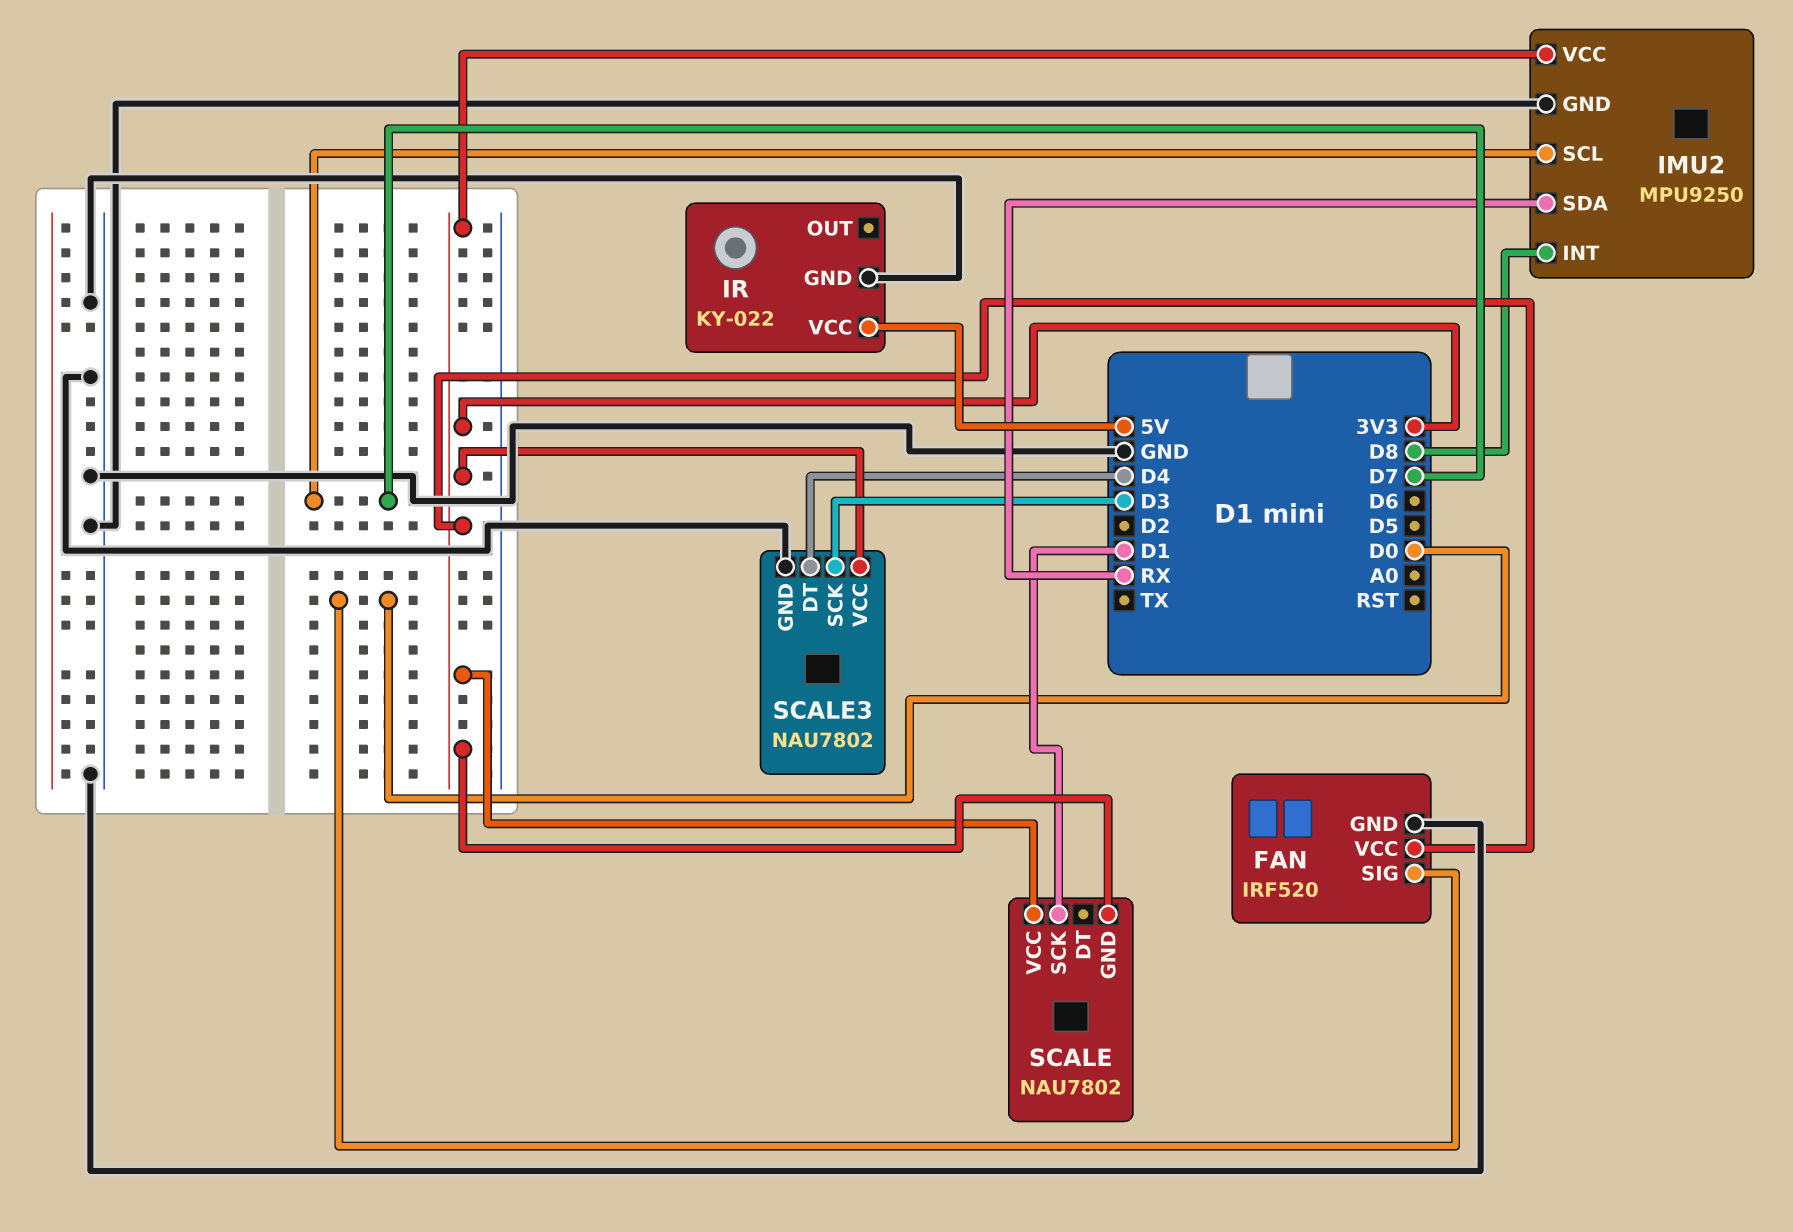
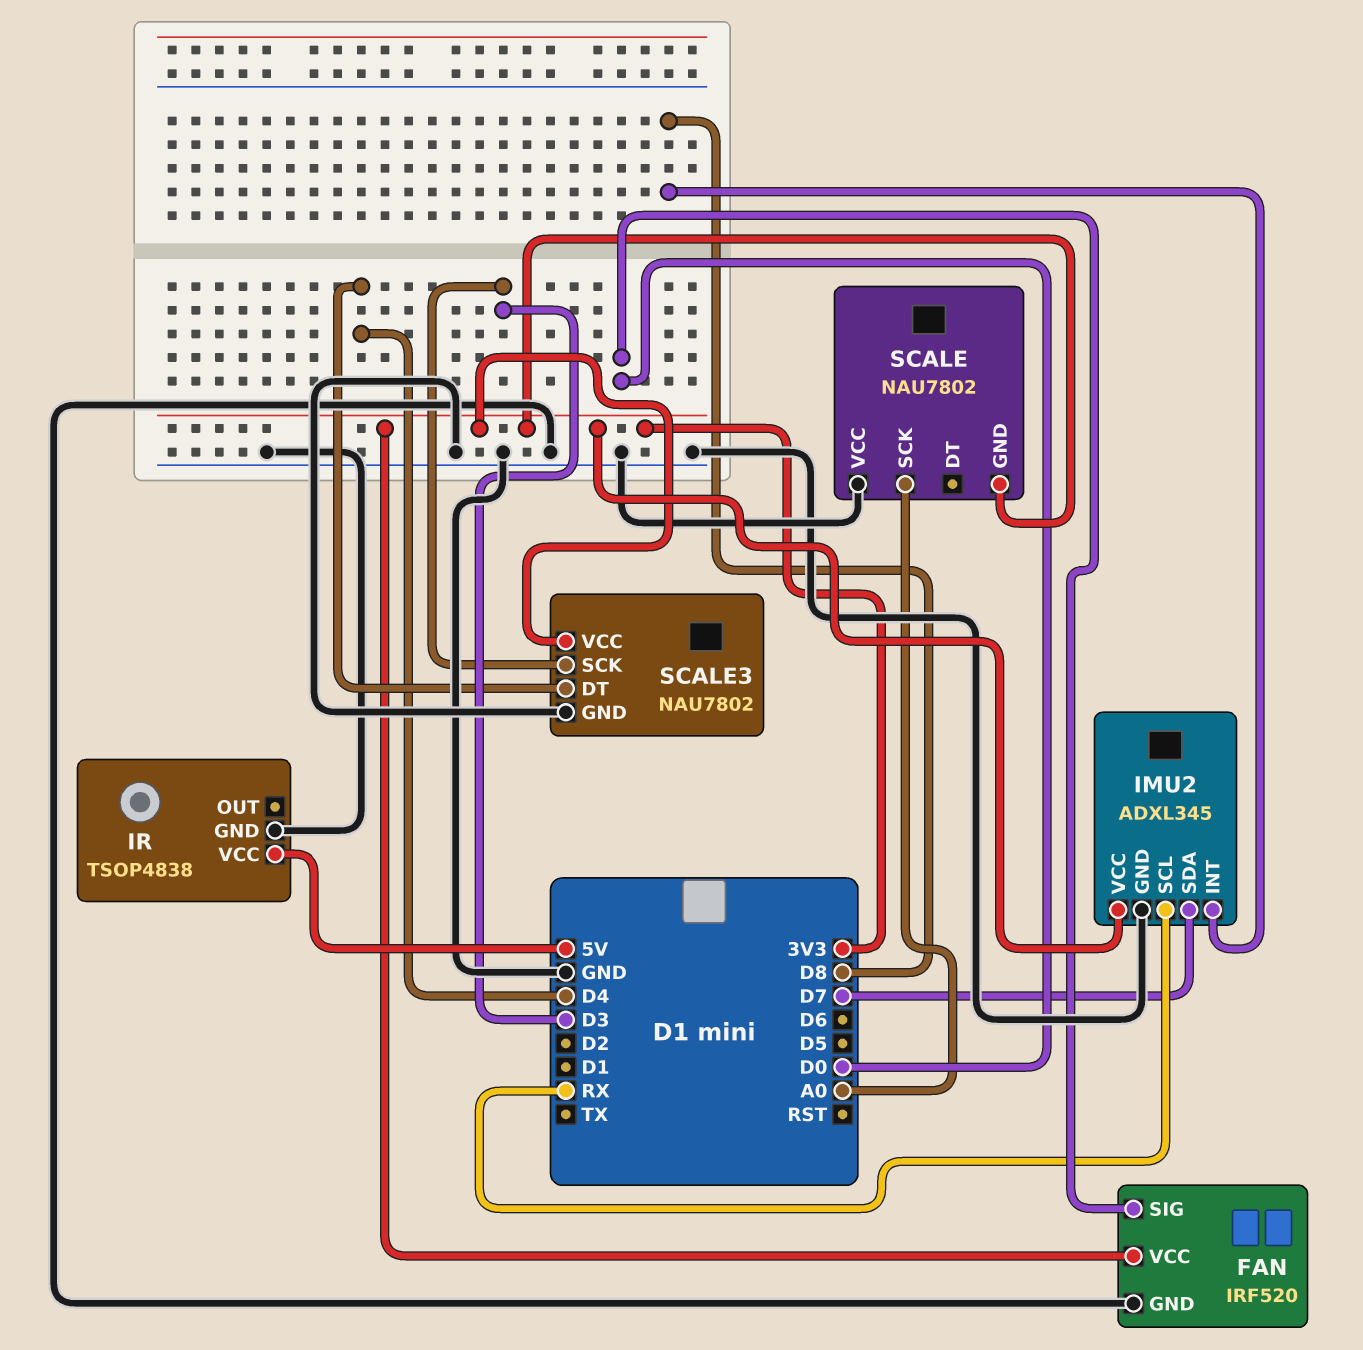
IMU2: MPU9250 -> ADXL345
IMU2 pin SCL: D7 -> RX
IMU2 pin SDA: RX -> D7
IR: KY-022 -> TSOP4838
SCALE pin SCK: D1 -> A0
SCALE pin VCC: 3V3 -> GND

